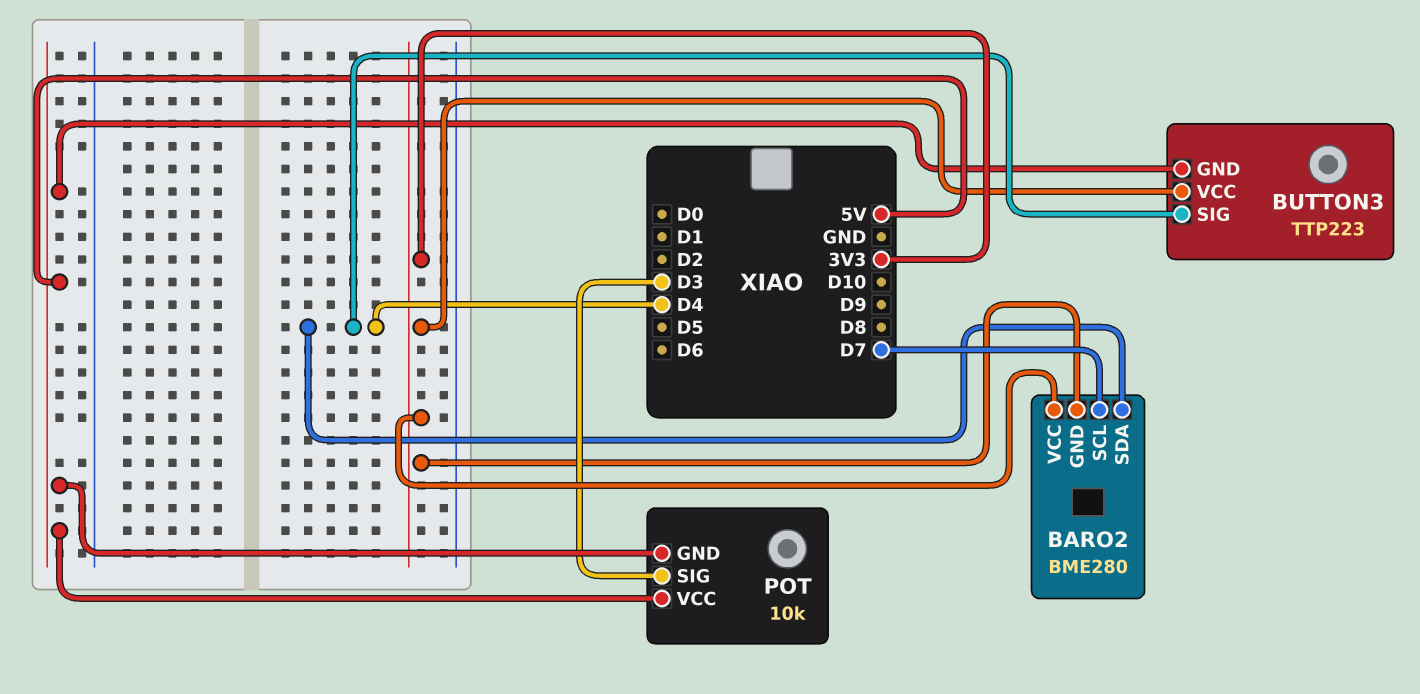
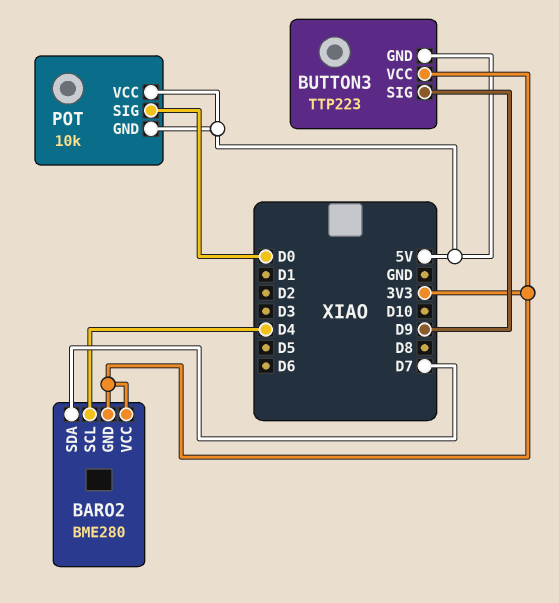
BARO2 pin SCL: D7 -> D4
BARO2 pin SDA: D4 -> D7
BUTTON3 pin SIG: D4 -> D9
POT pin SIG: D3 -> D0

